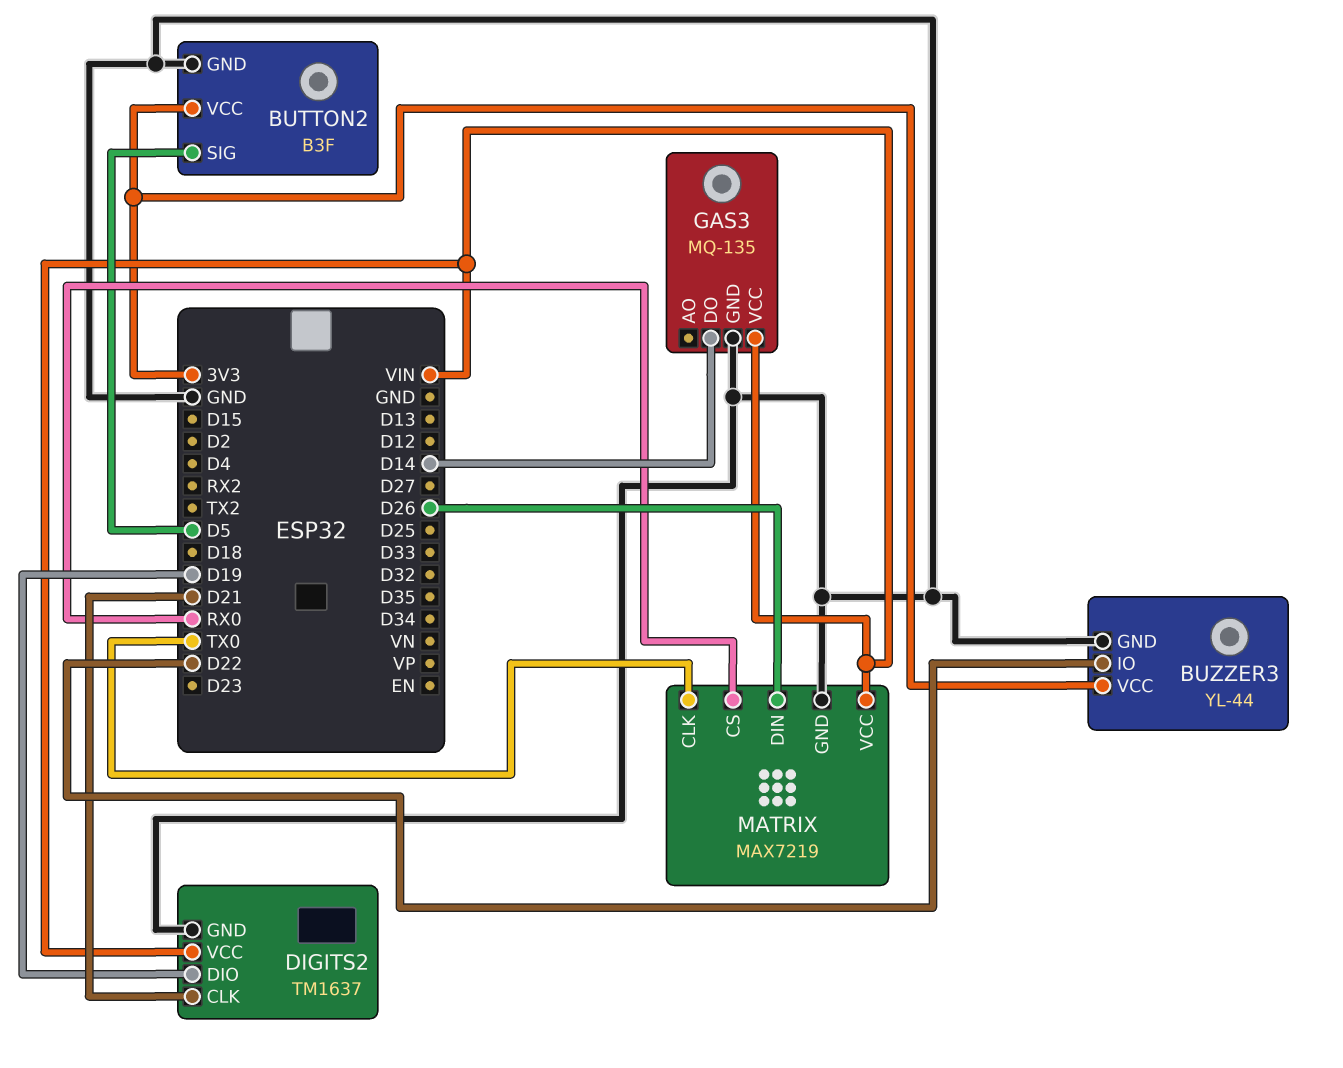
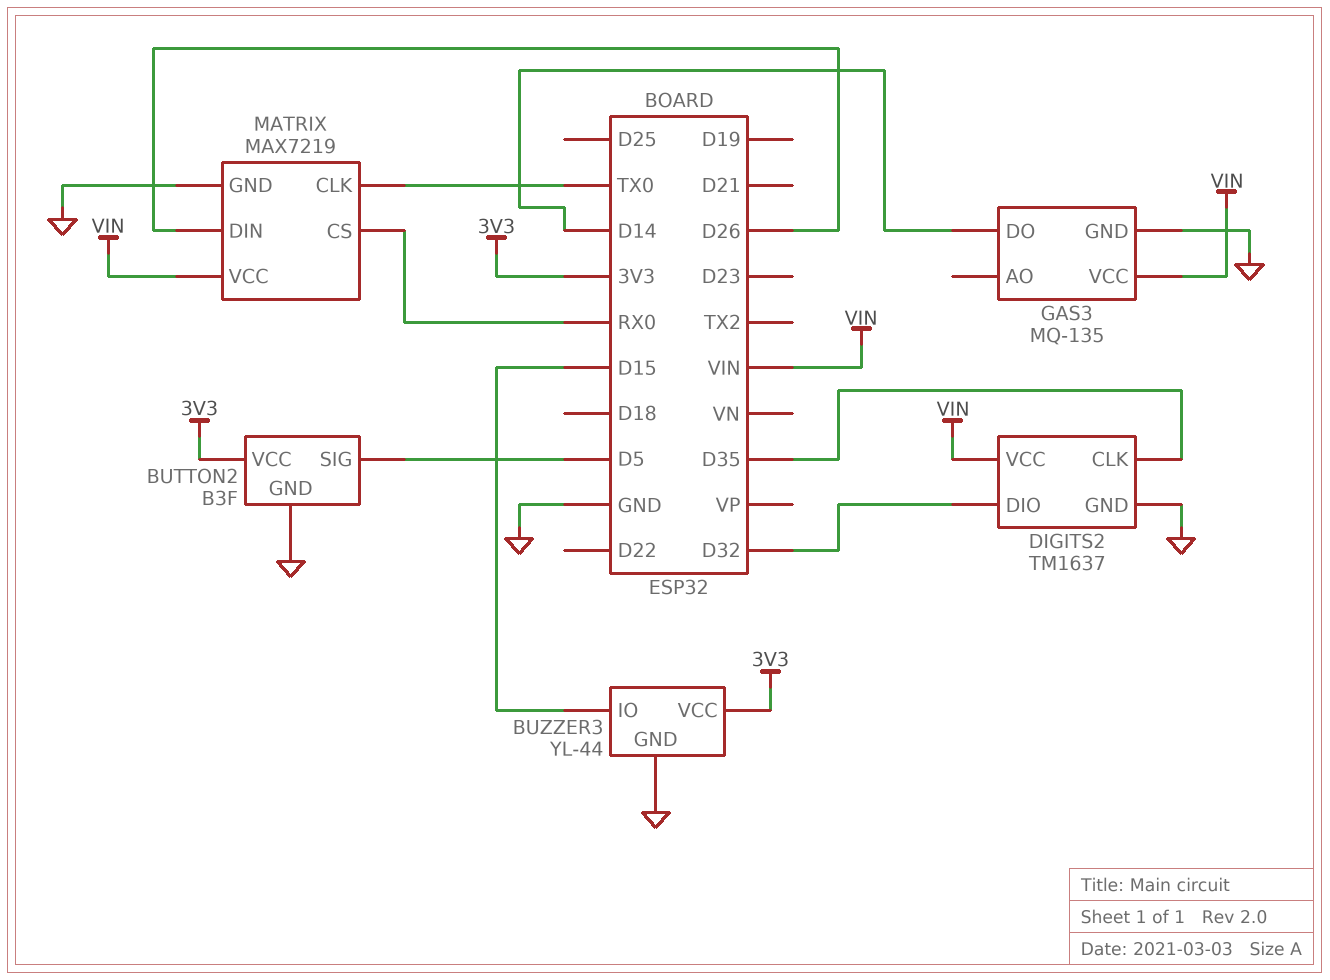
BUZZER3 pin IO: D22 -> D15
DIGITS2 pin CLK: D21 -> D35
DIGITS2 pin DIO: D19 -> D32

